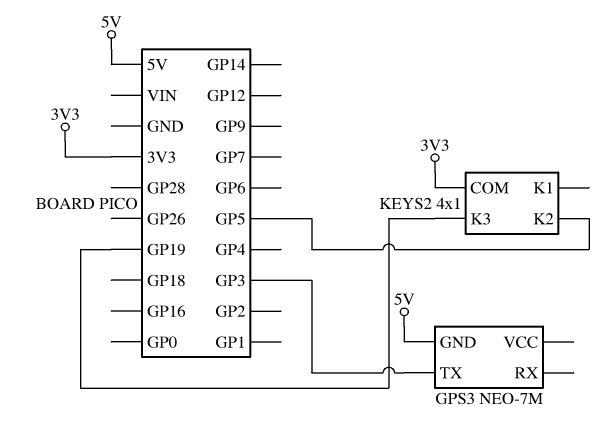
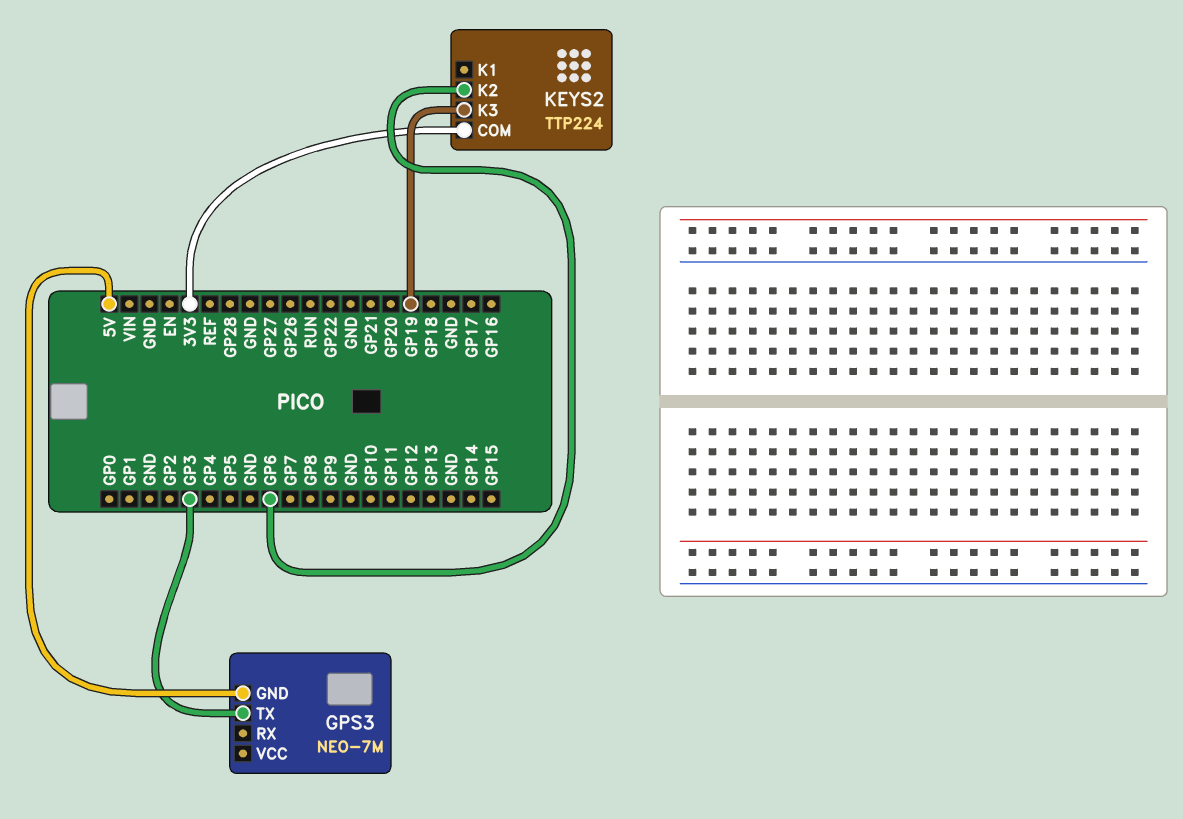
KEYS2: 4x1 -> TTP224
KEYS2 pin K2: GP5 -> GP6

